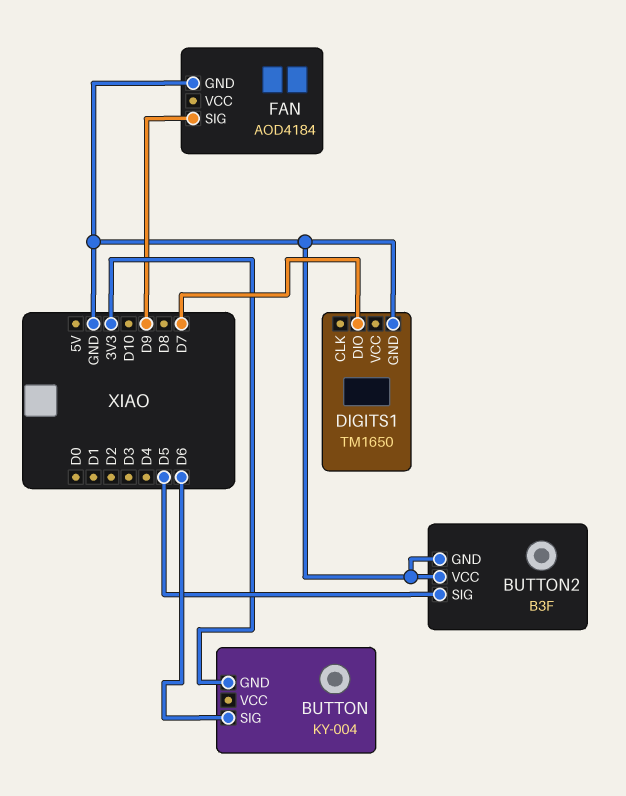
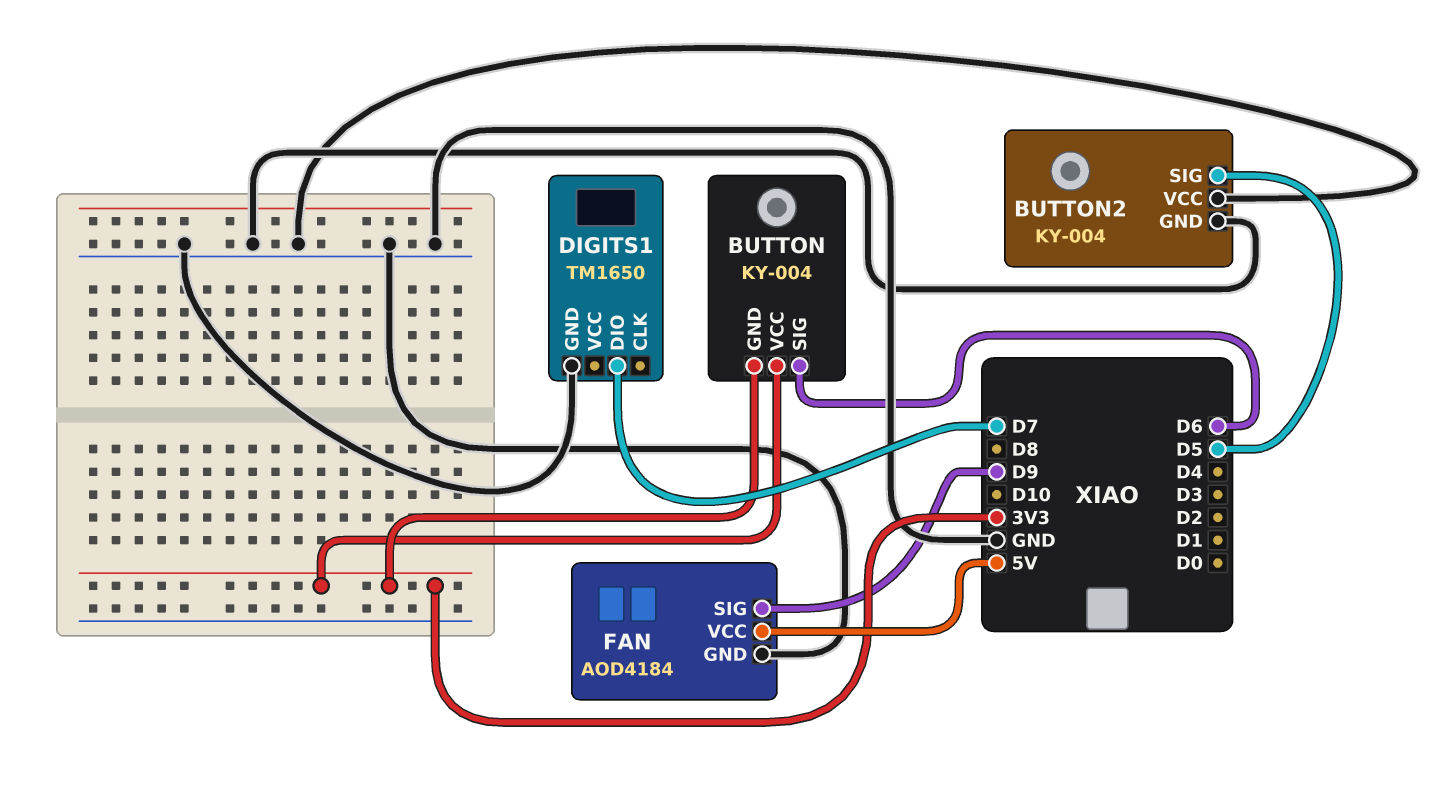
BUTTON pin VCC: none -> 3V3
BUTTON2: B3F -> KY-004
FAN pin VCC: none -> 5V

